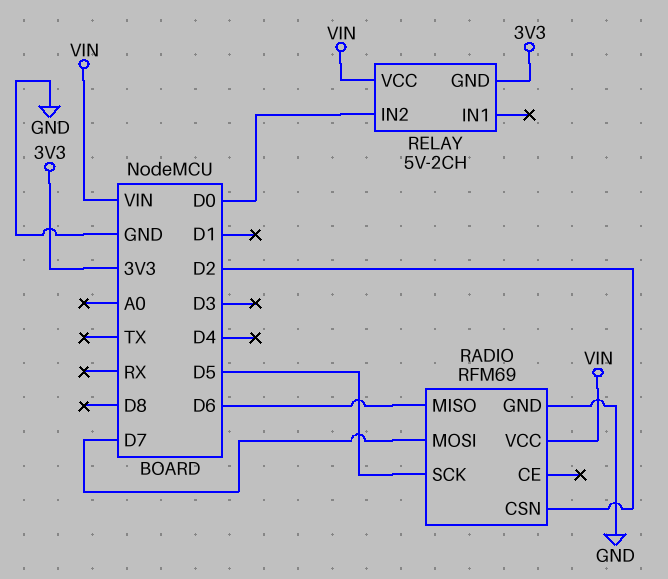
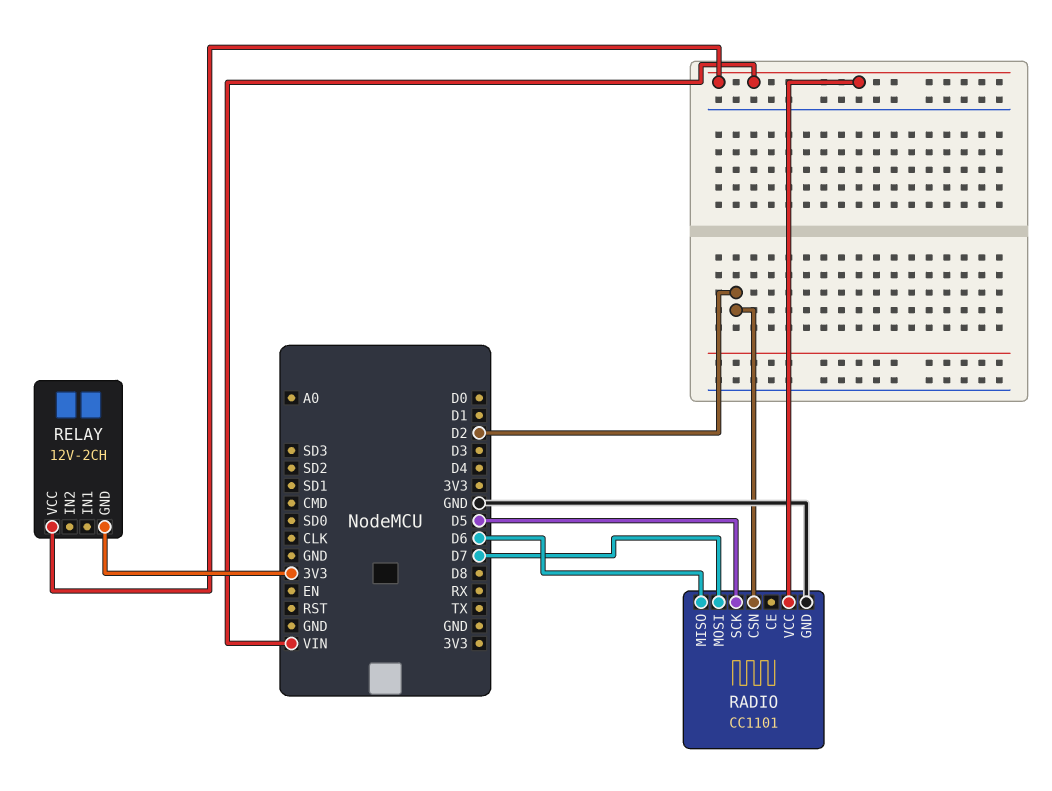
RADIO: RFM69 -> CC1101
RELAY: 5V-2CH -> 12V-2CH
RELAY pin IN2: D0 -> none

